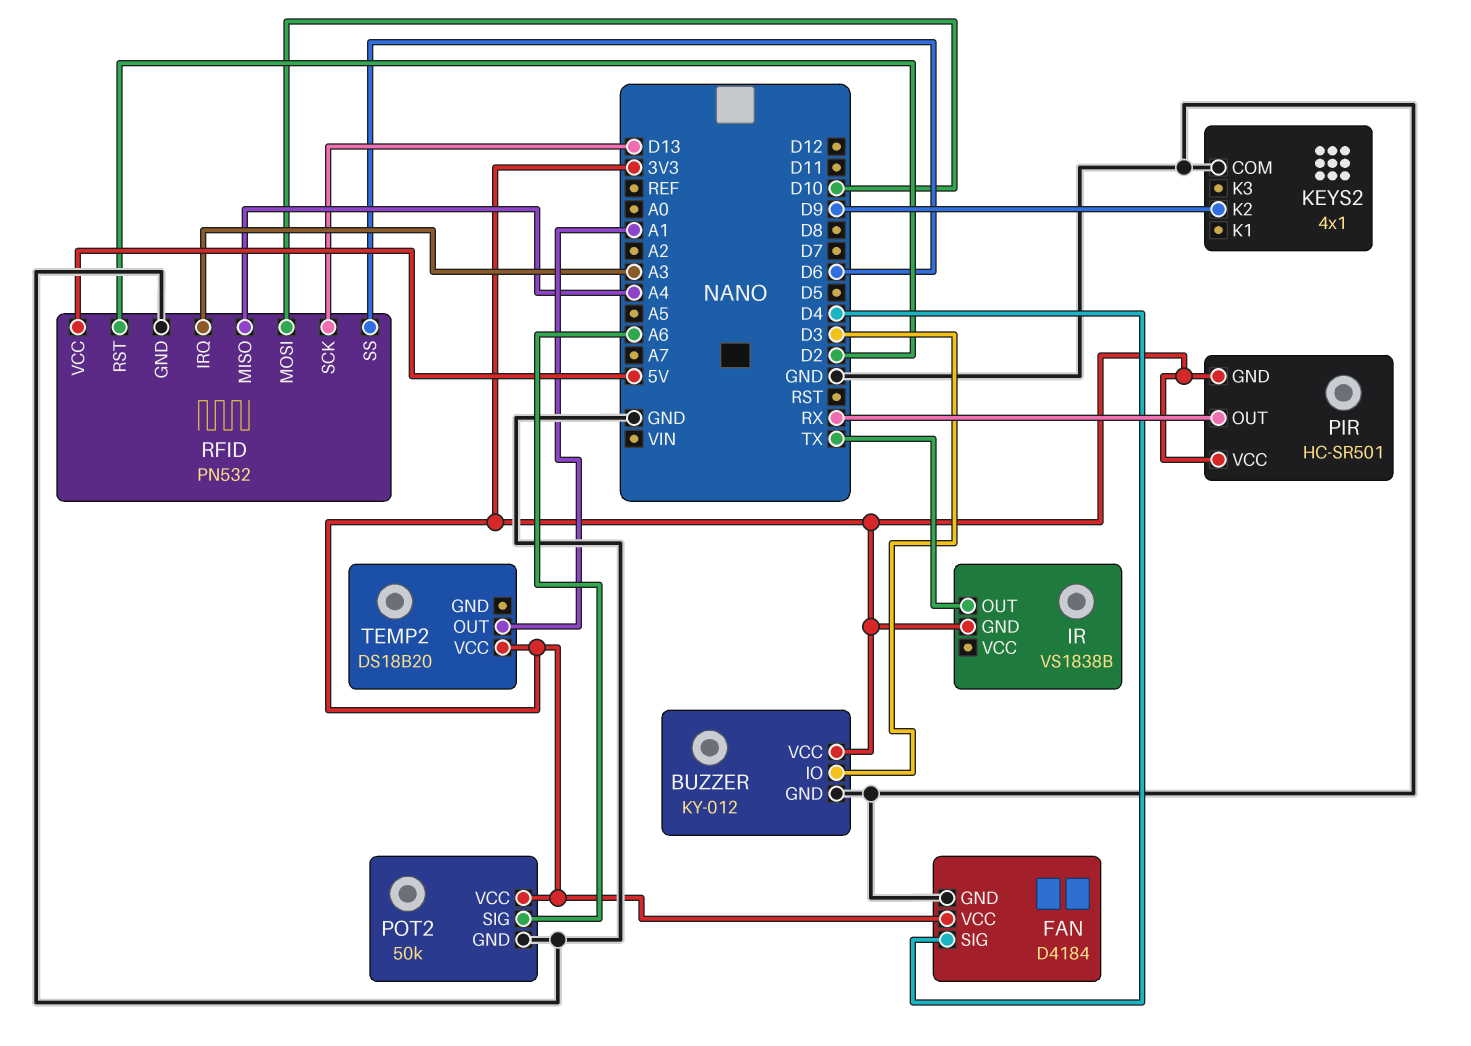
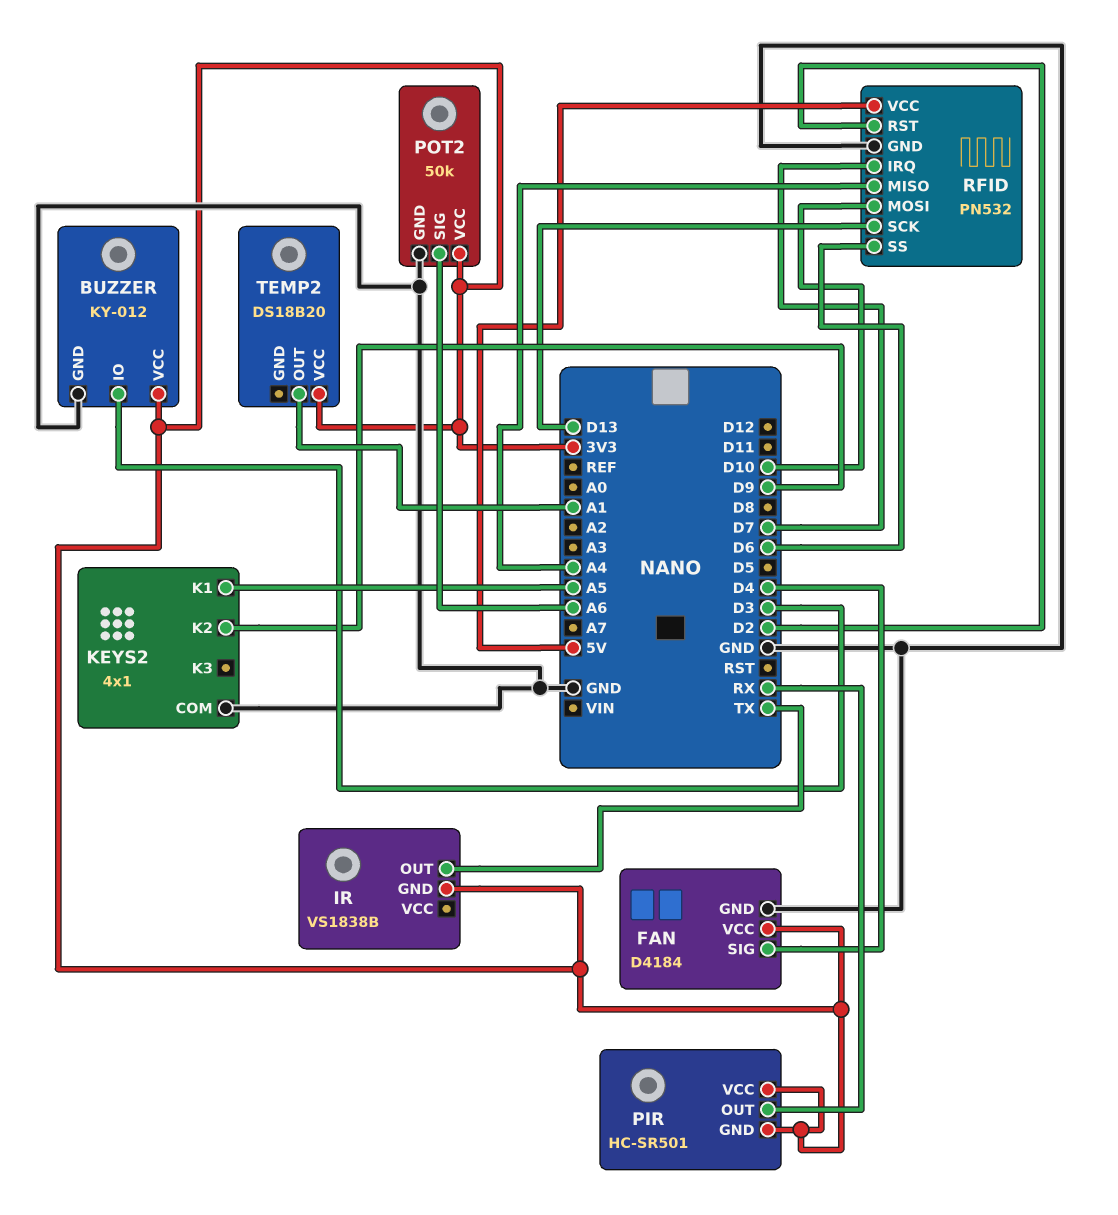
KEYS2 pin K1: none -> A5
RFID pin IRQ: A3 -> D7

